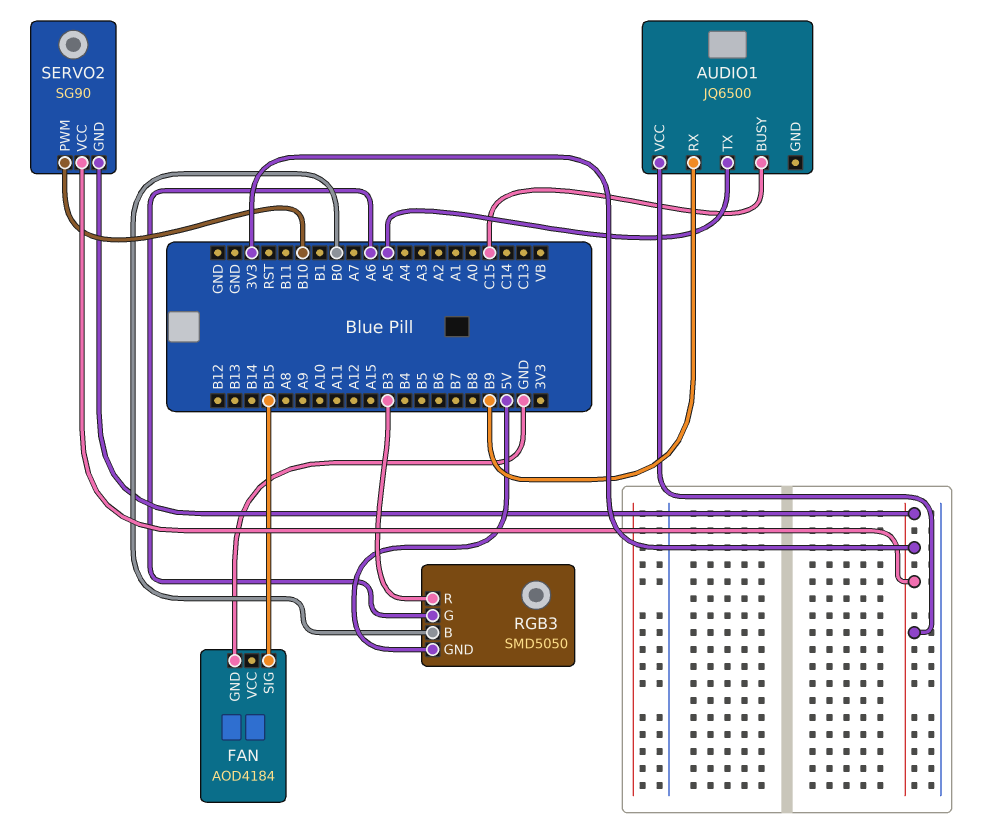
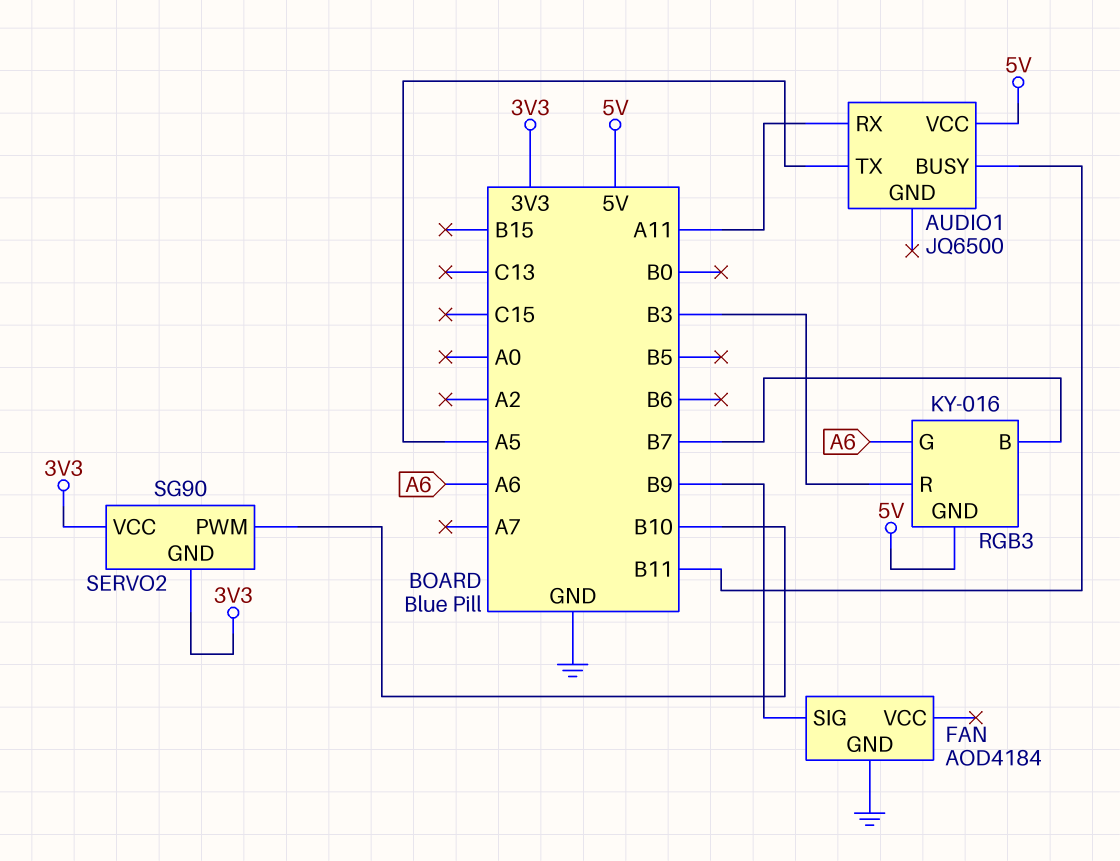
AUDIO1 pin BUSY: C15 -> B11
AUDIO1 pin RX: B9 -> A11
AUDIO1 pin VCC: 3V3 -> 5V
FAN pin SIG: B15 -> B9
RGB3: SMD5050 -> KY-016
RGB3 pin B: B0 -> B7

